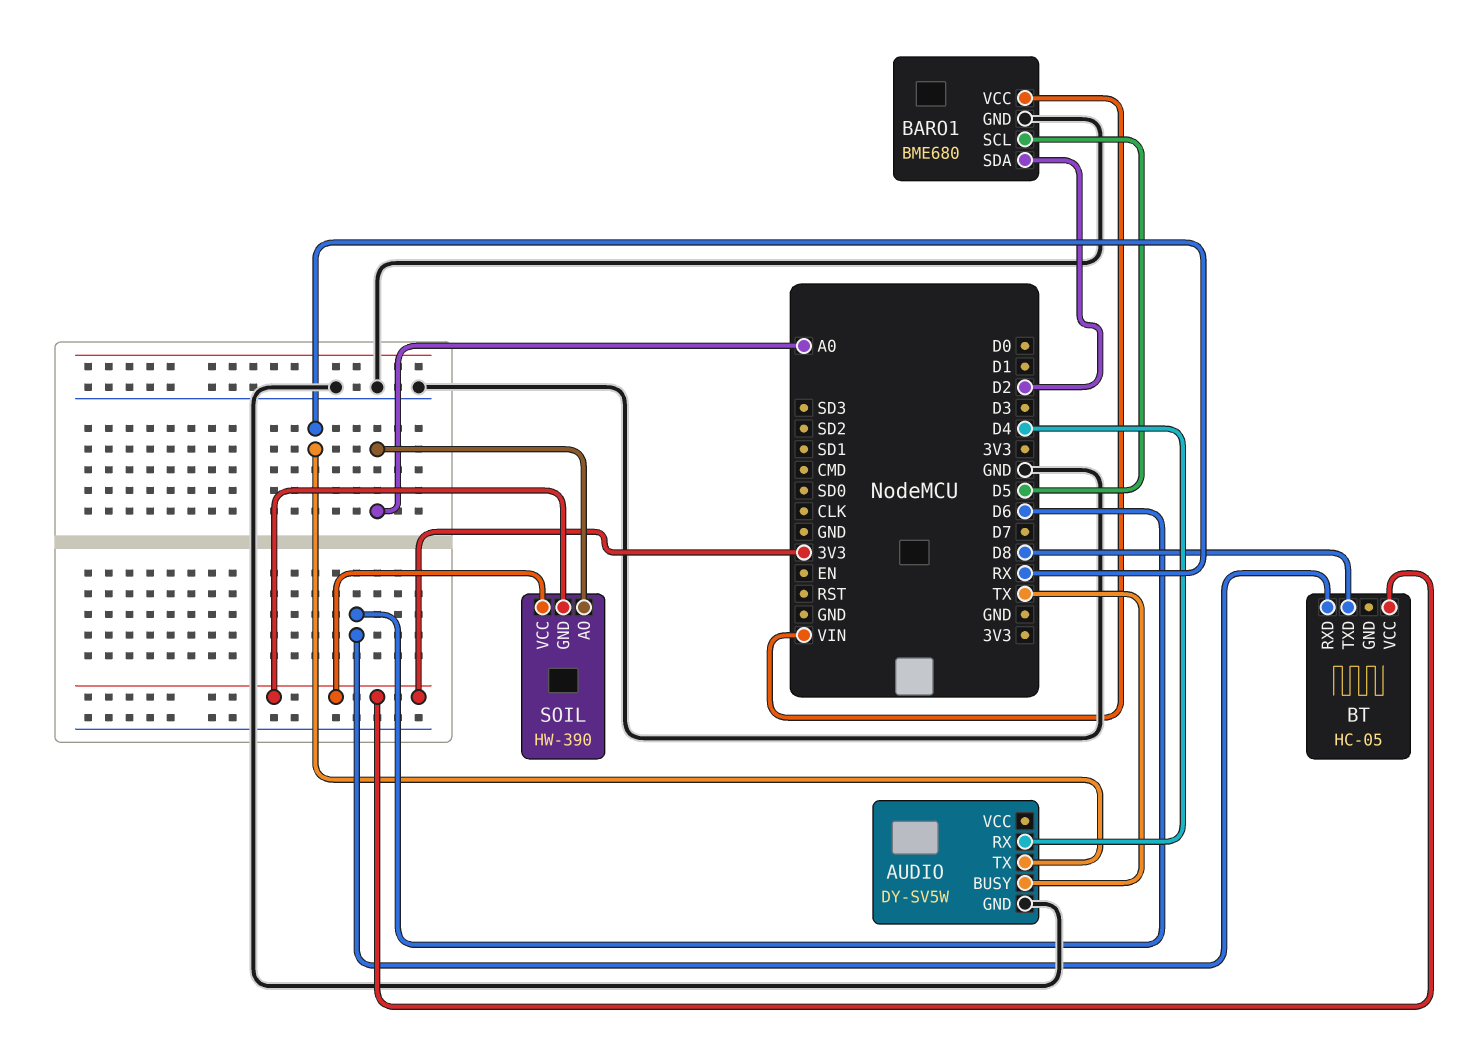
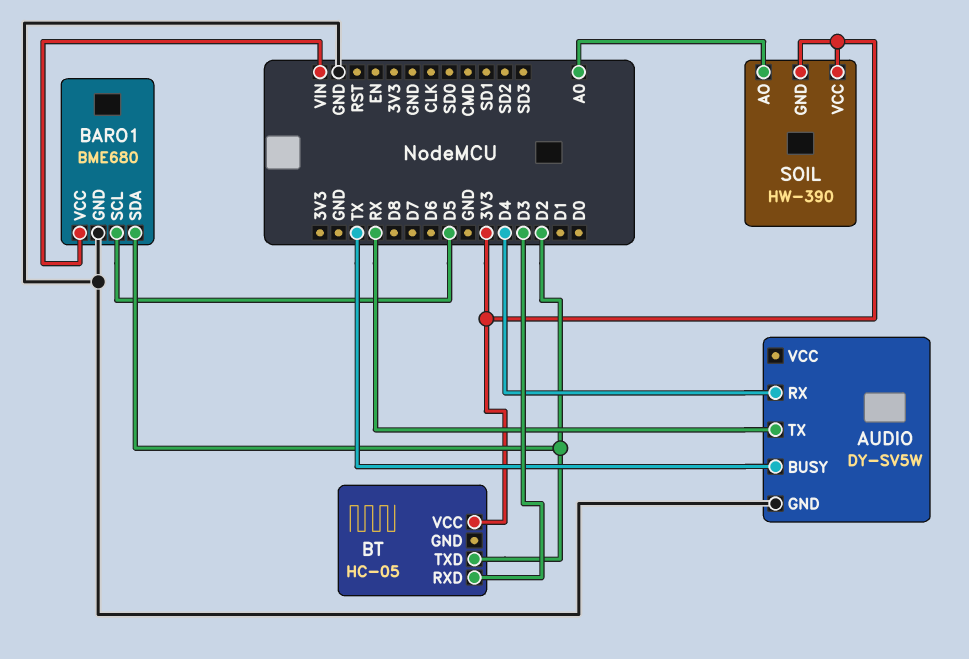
BT pin RXD: D6 -> D3
BT pin TXD: D8 -> D2

